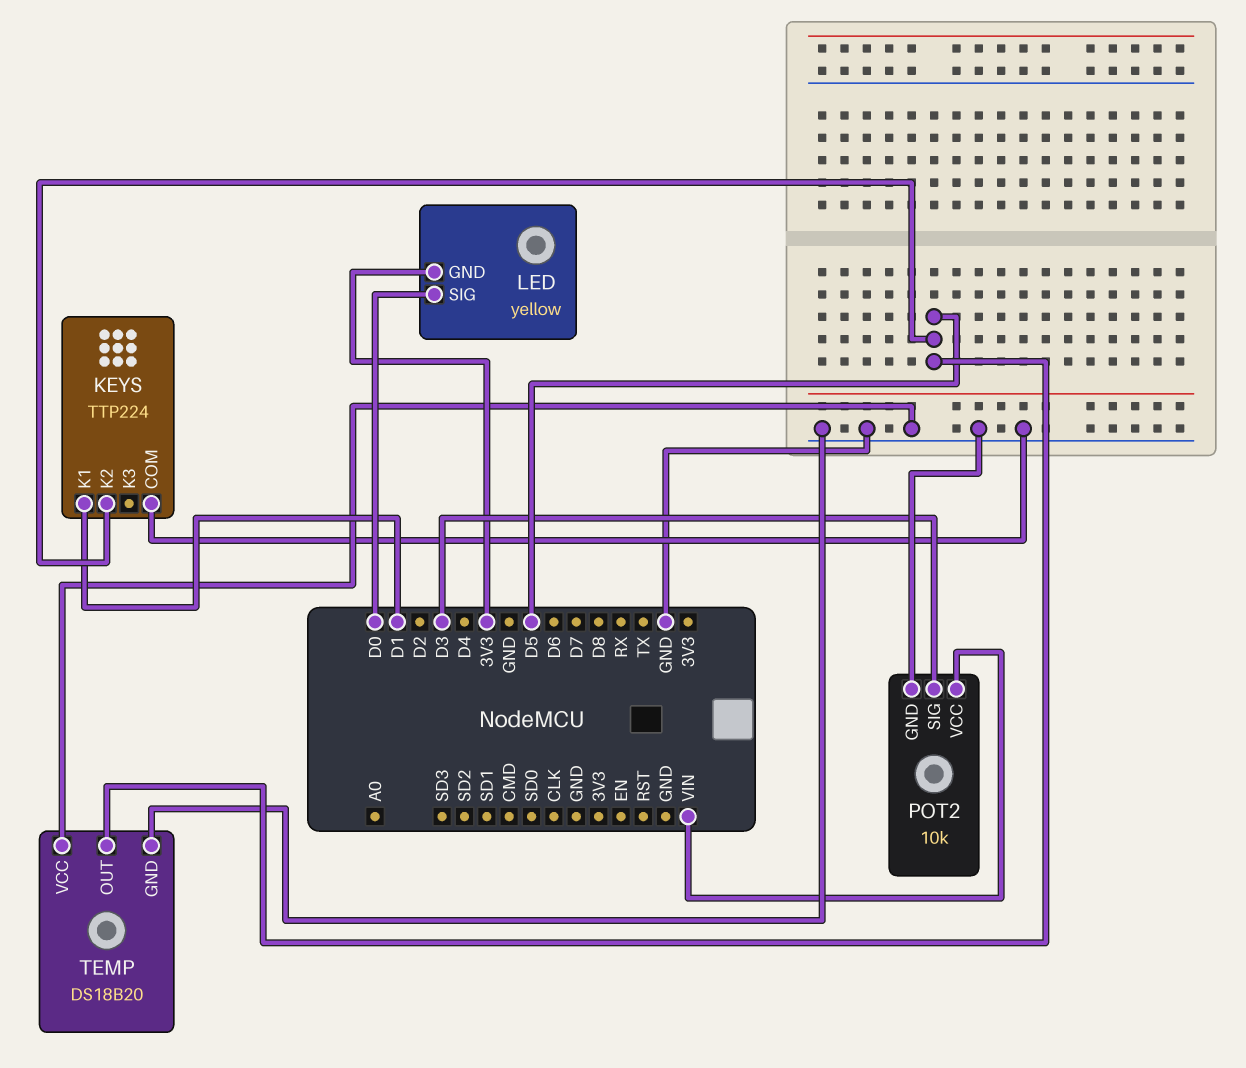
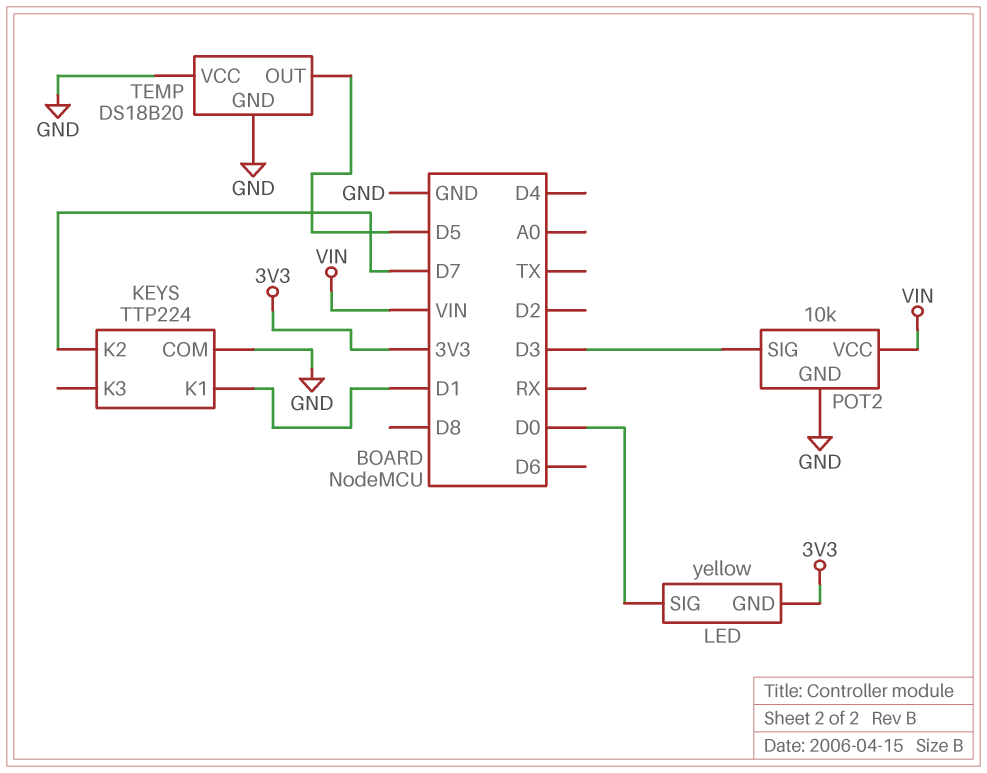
KEYS pin K2: D5 -> D7

